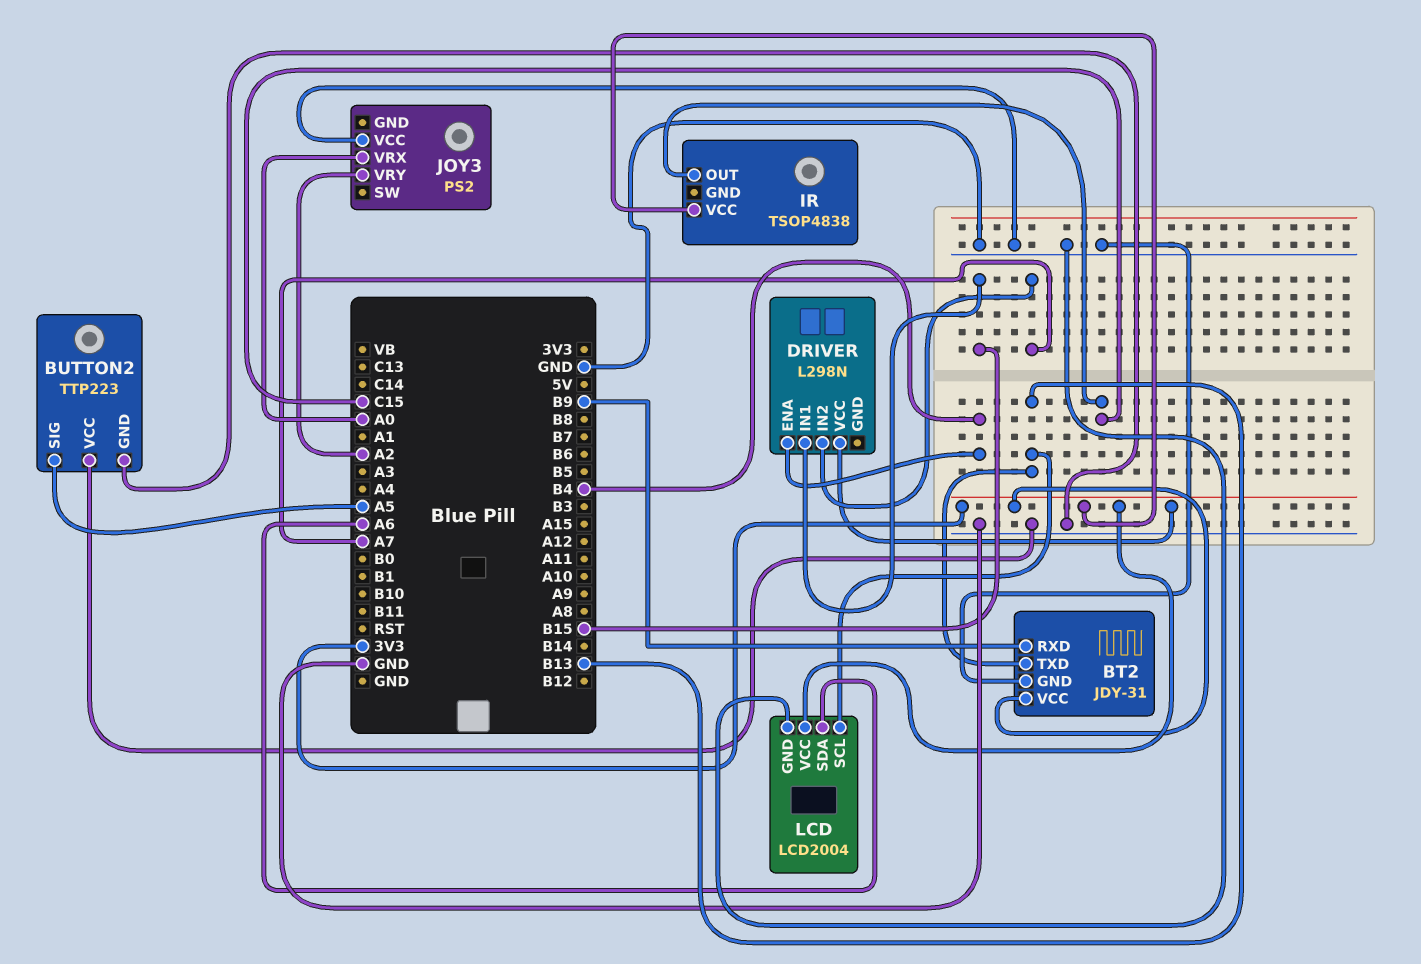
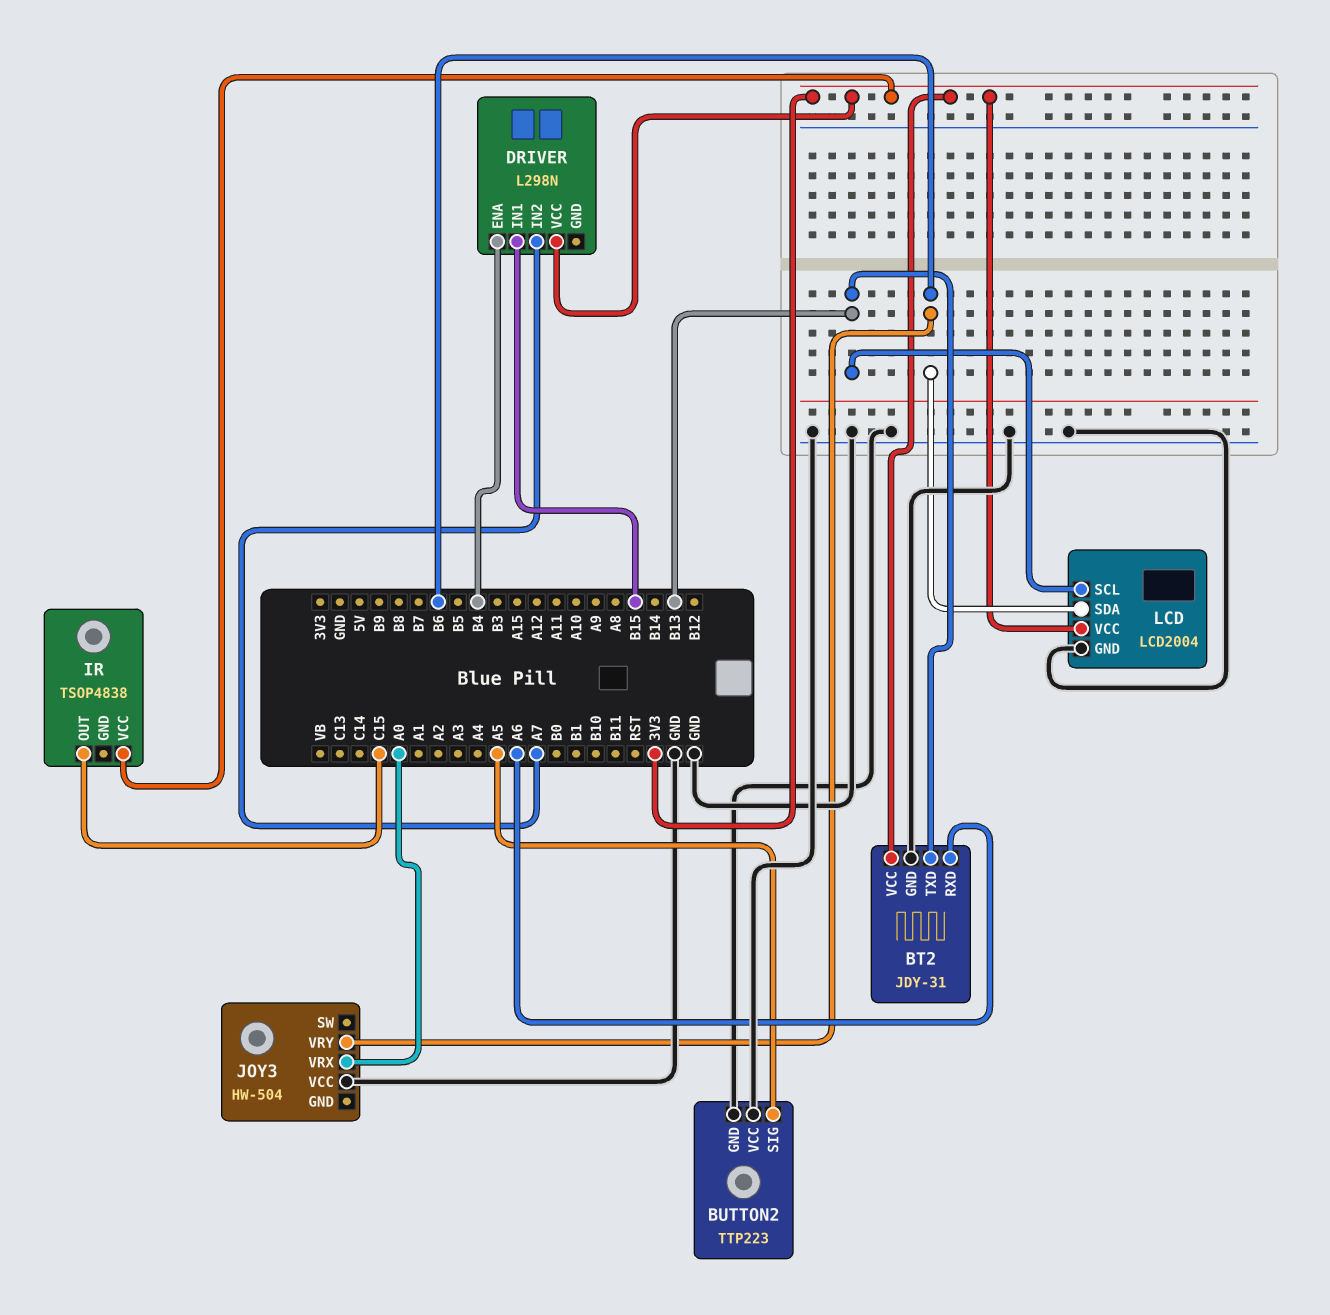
BT2 pin RXD: B9 -> A6
JOY3: PS2 -> HW-504
JOY3 pin VRY: A2 -> B6
LCD pin SDA: A6 -> B6

